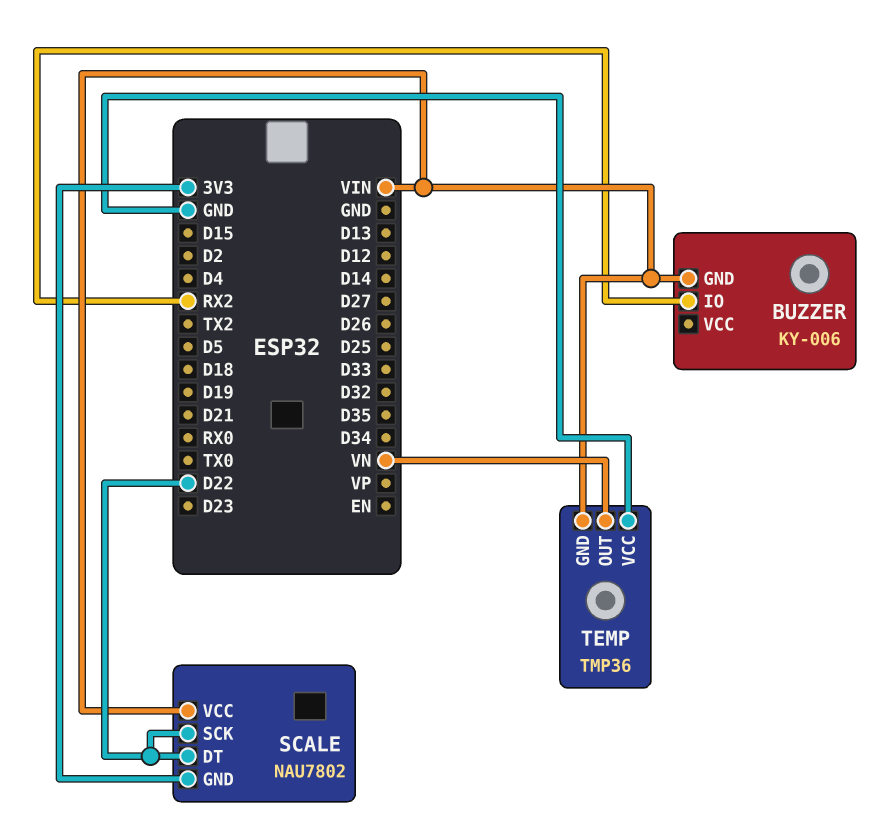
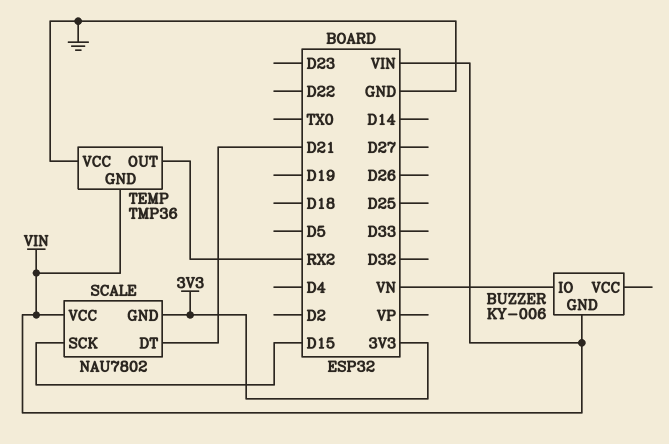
BUZZER pin IO: RX2 -> VN
SCALE pin DT: D22 -> D21
SCALE pin SCK: D22 -> D15
TEMP pin OUT: VN -> RX2

